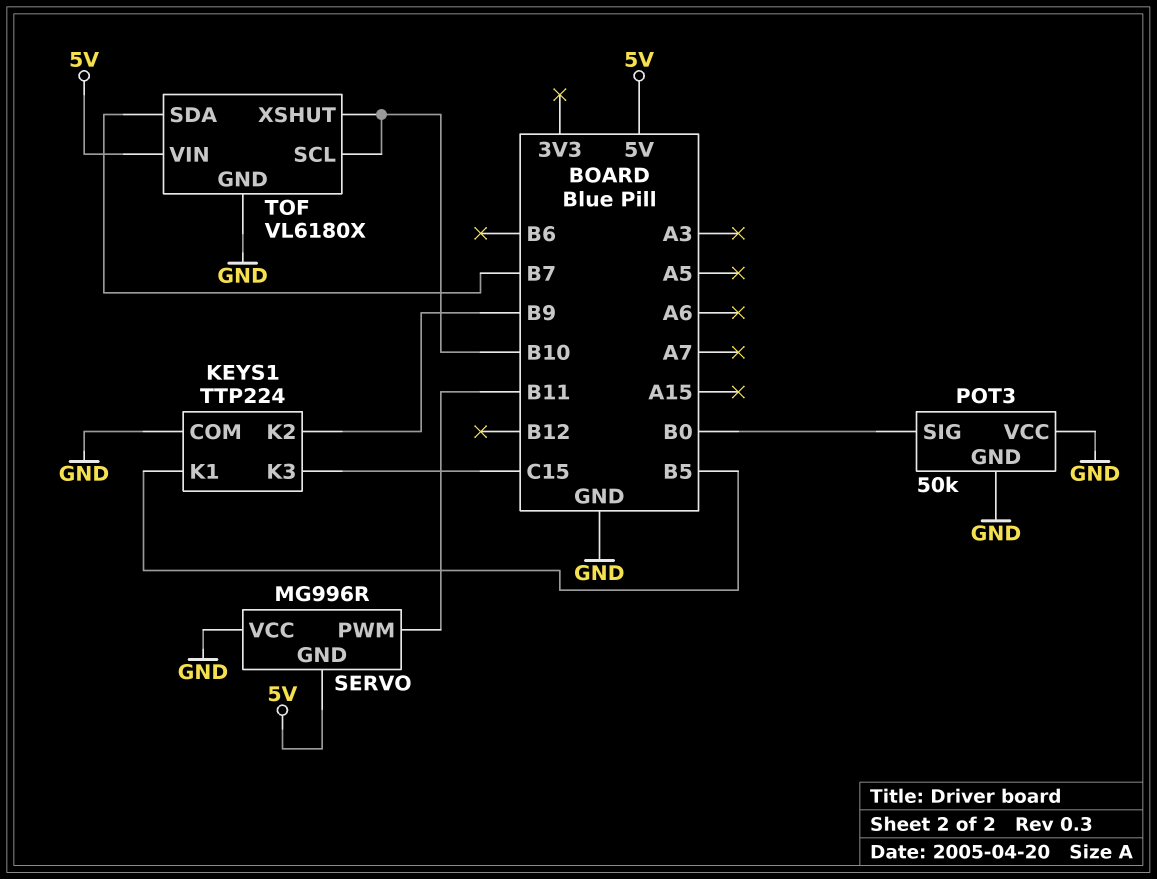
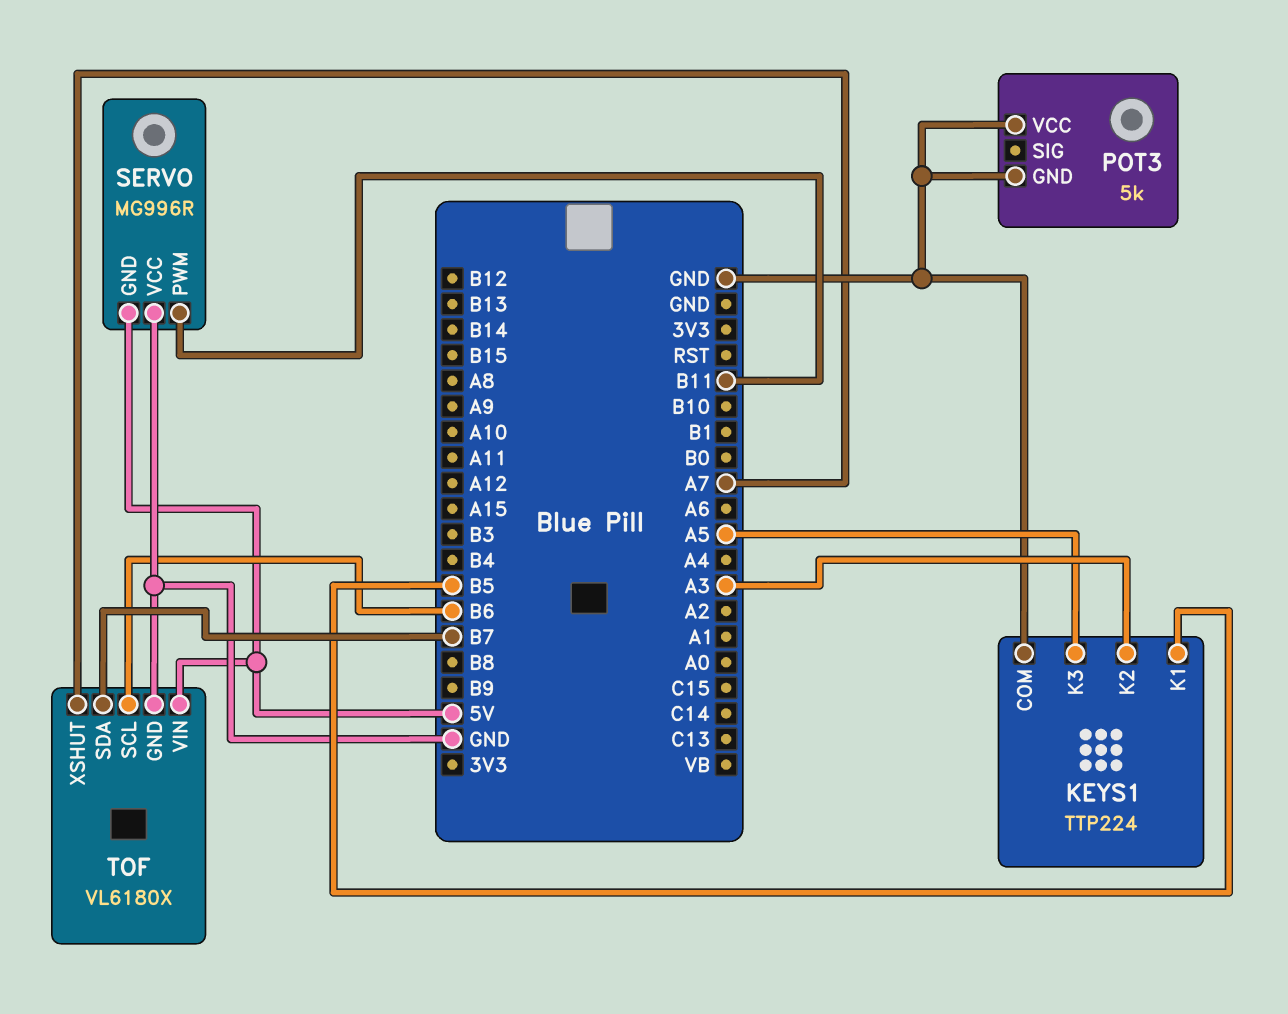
KEYS1 pin K2: B9 -> A3
KEYS1 pin K3: C15 -> A5
POT3: 50k -> 5k
POT3 pin SIG: B0 -> none
TOF pin SCL: B10 -> B6
TOF pin XSHUT: B10 -> A7

